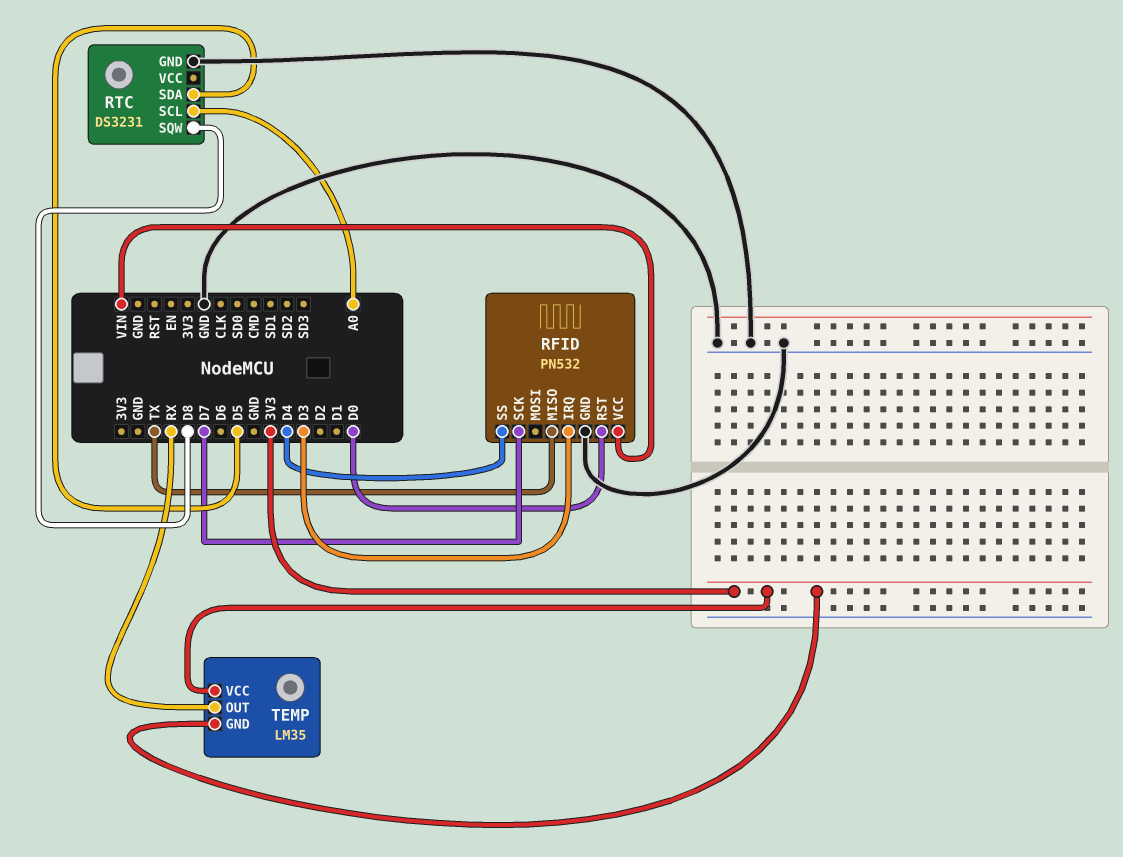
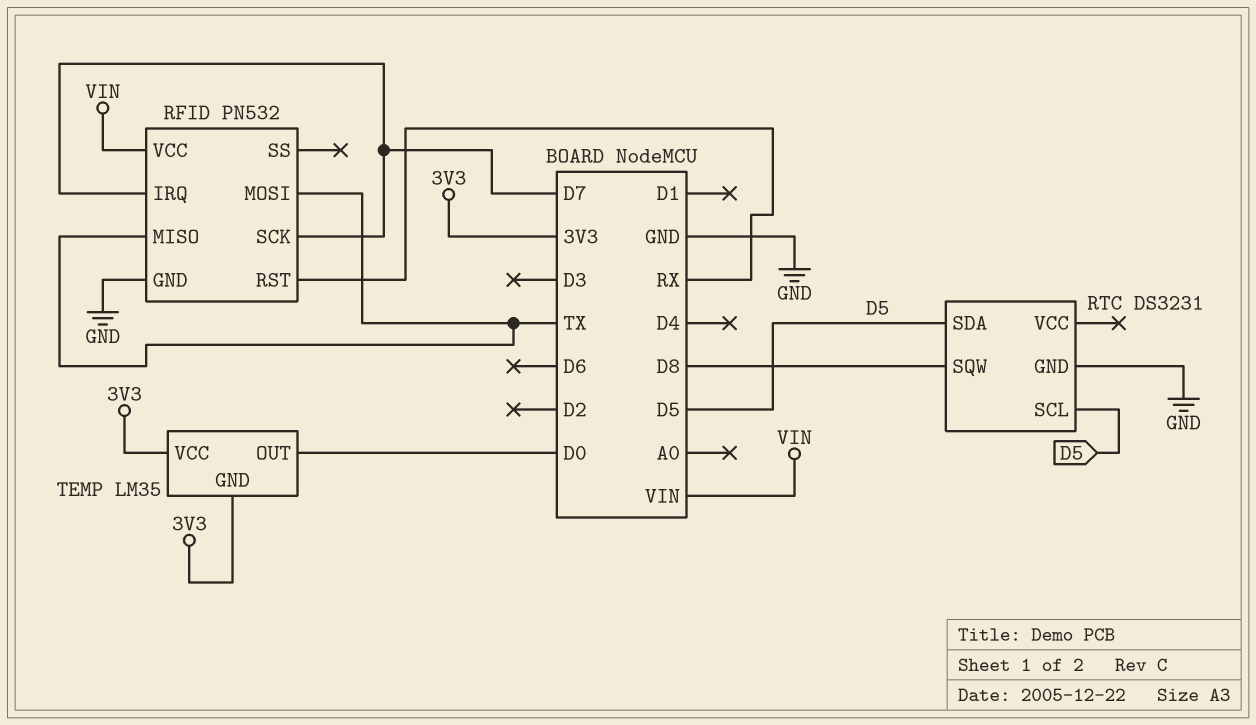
RFID pin IRQ: D3 -> D7
RFID pin MOSI: none -> TX
RFID pin RST: D0 -> RX
RFID pin SS: D4 -> none
RTC pin SCL: A0 -> D5
TEMP pin OUT: RX -> D0

